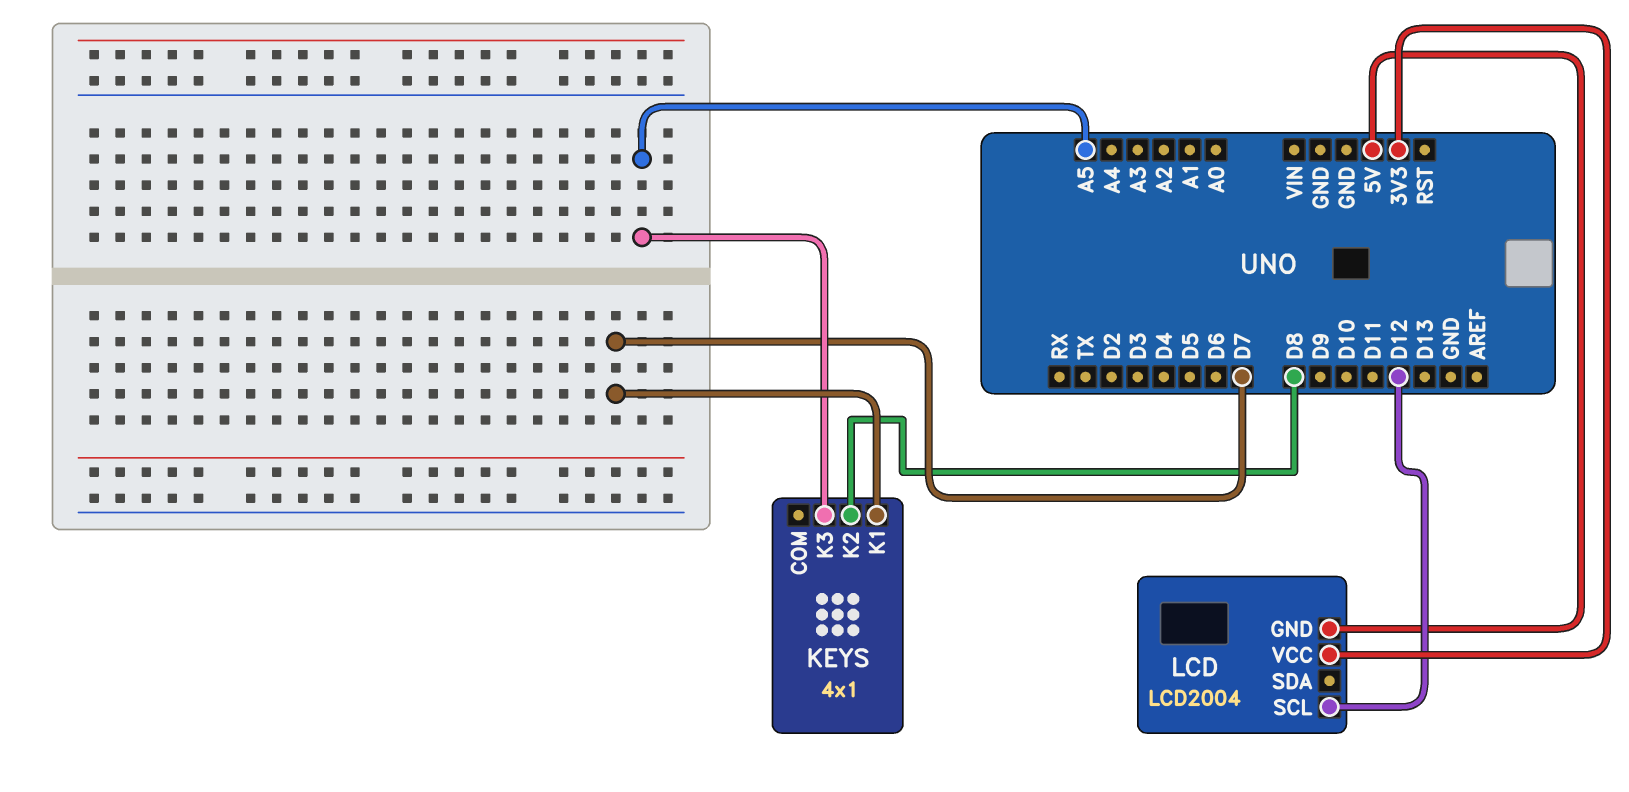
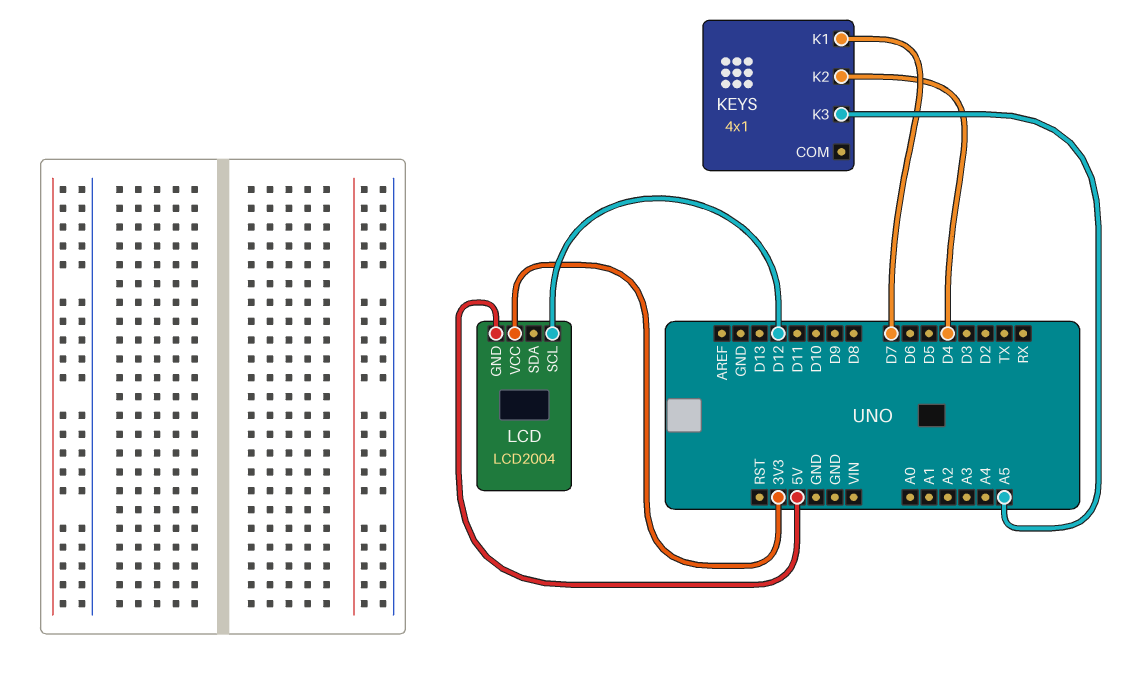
KEYS pin K2: D8 -> D4

